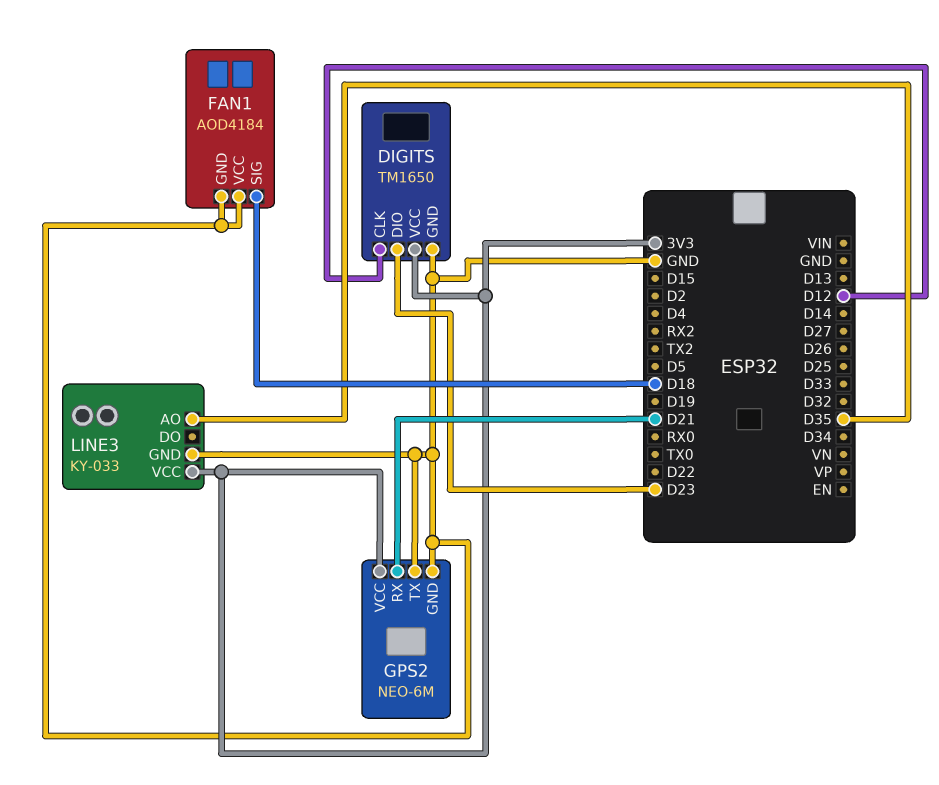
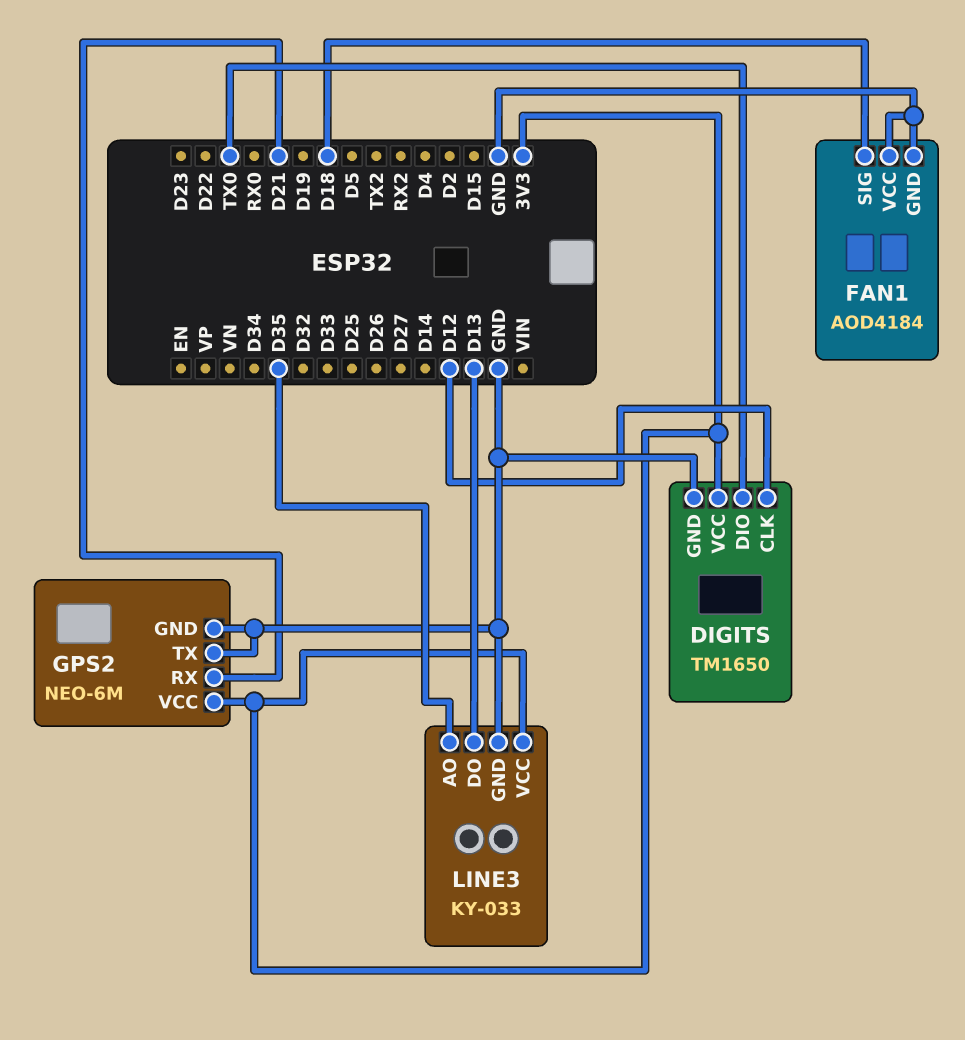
DIGITS pin DIO: D23 -> TX0
LINE3 pin DO: none -> D13

